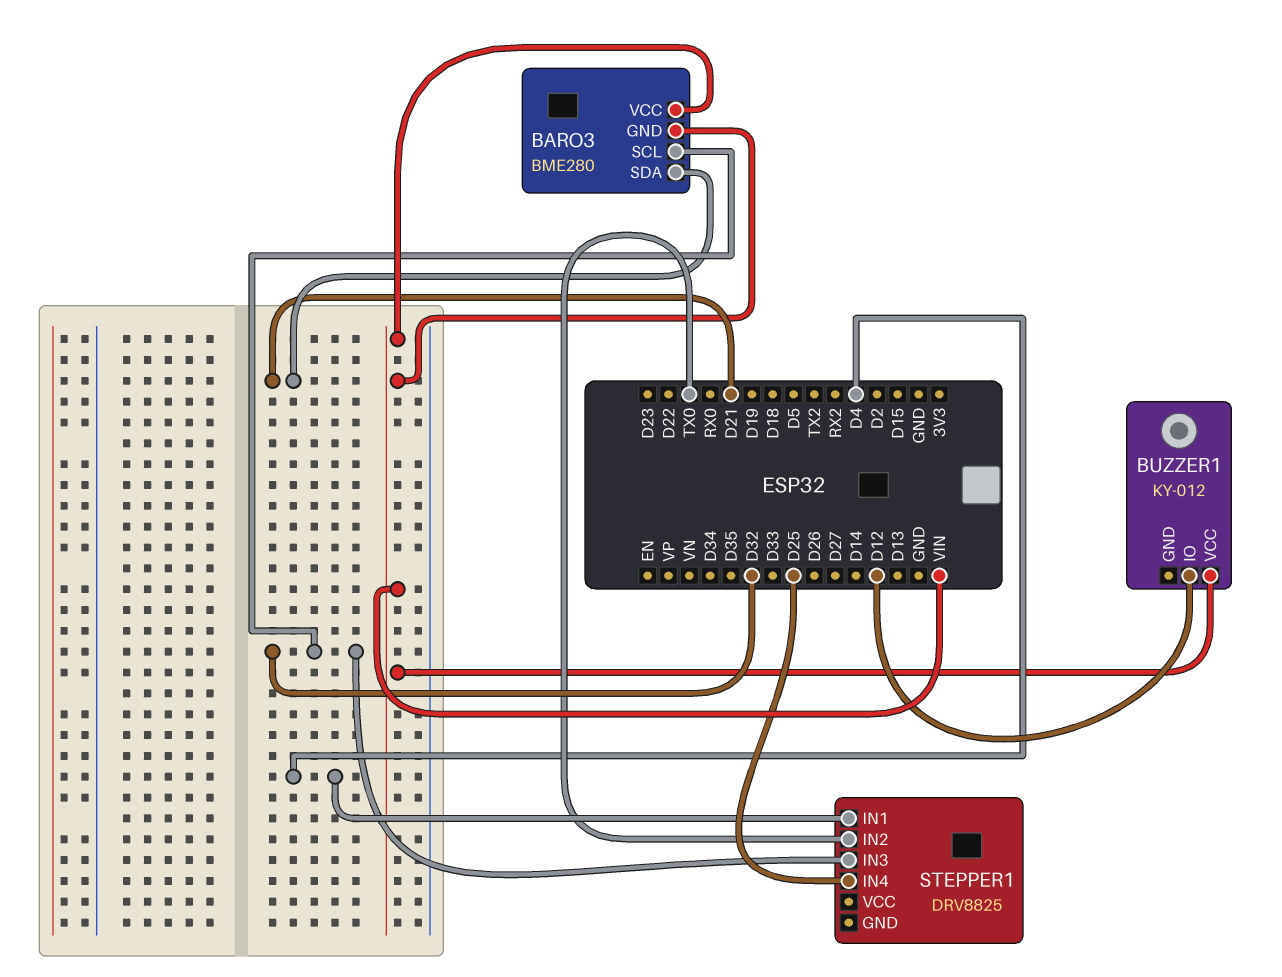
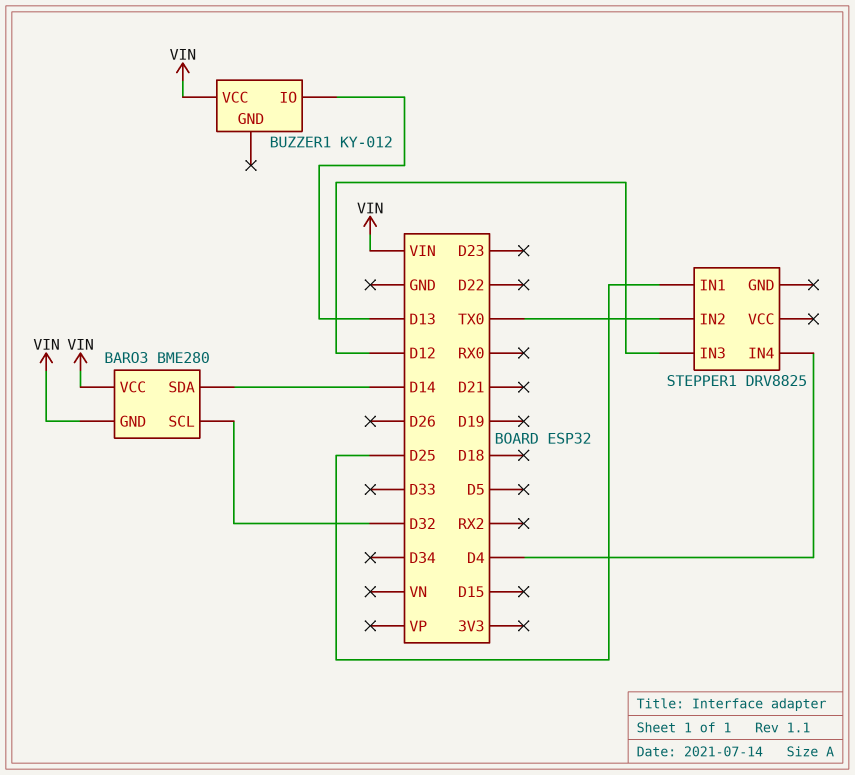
BARO3 pin SDA: D21 -> D14
BUZZER1 pin IO: D12 -> D13
STEPPER1 pin IN1: D4 -> D25
STEPPER1 pin IN3: D32 -> D12
STEPPER1 pin IN4: D25 -> D4

